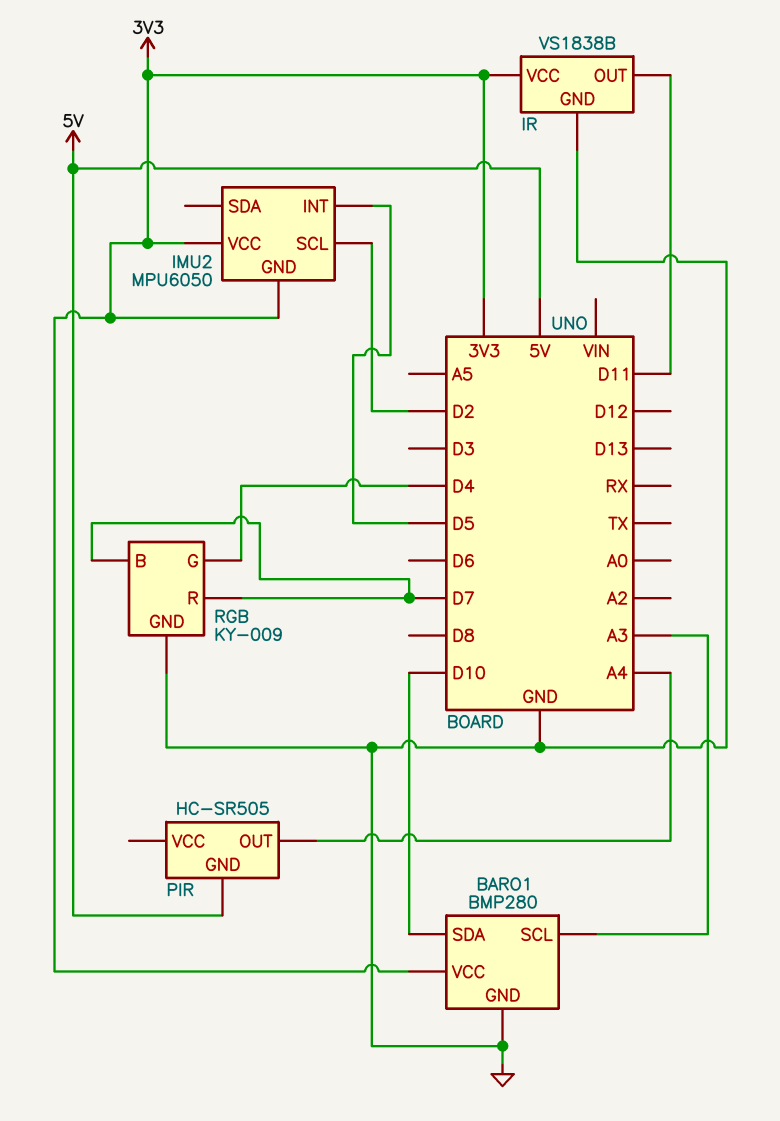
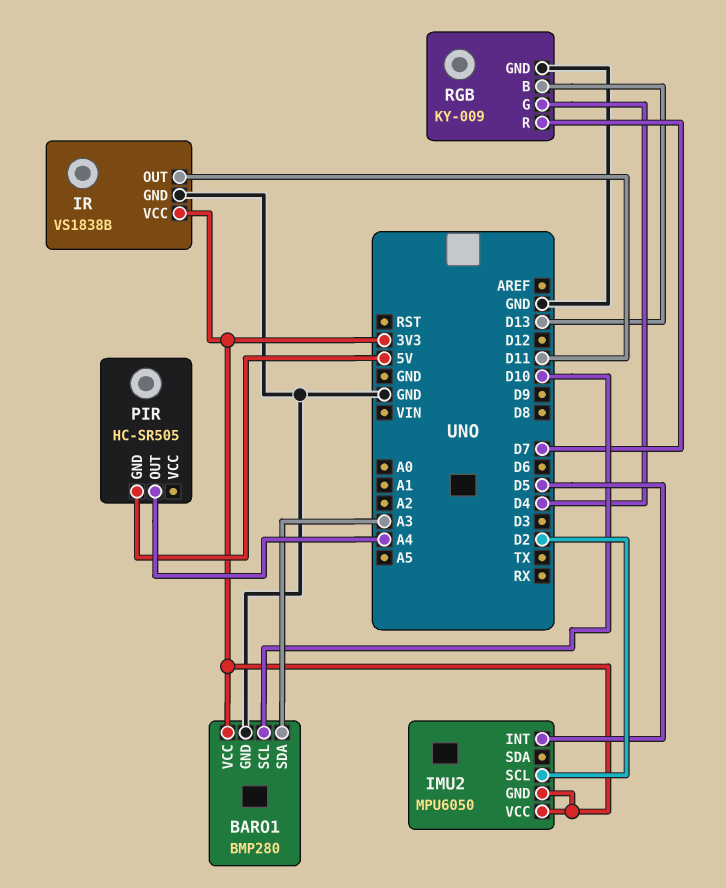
BARO1 pin SCL: A3 -> D10
BARO1 pin SDA: D10 -> A3
RGB pin B: D7 -> D13

